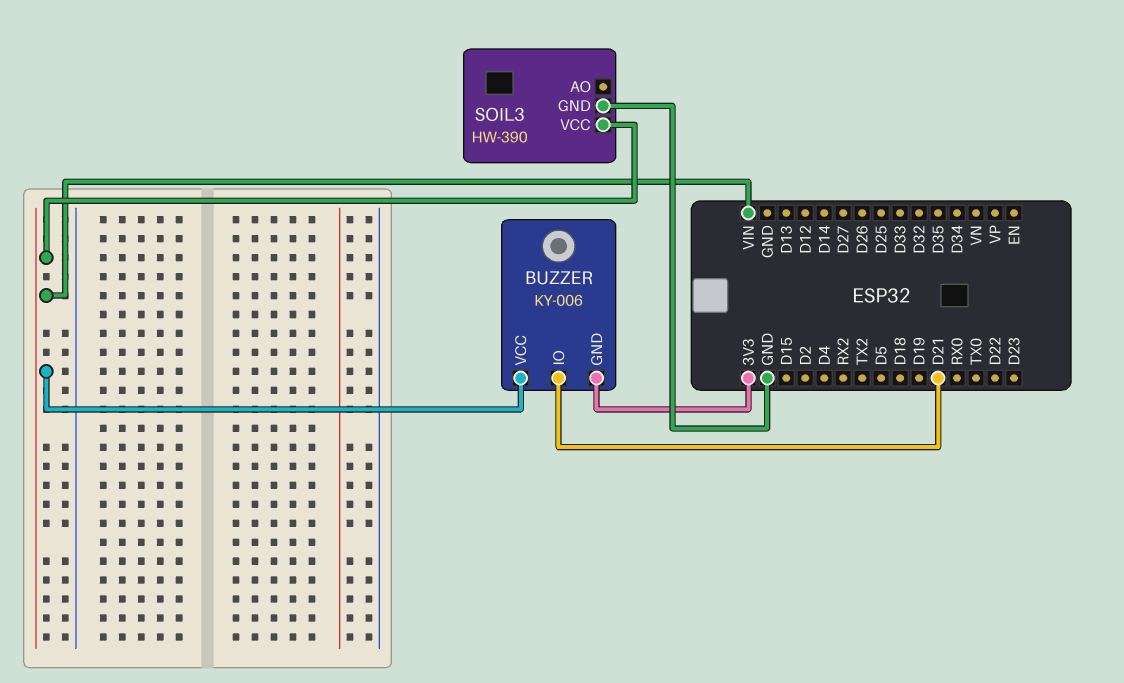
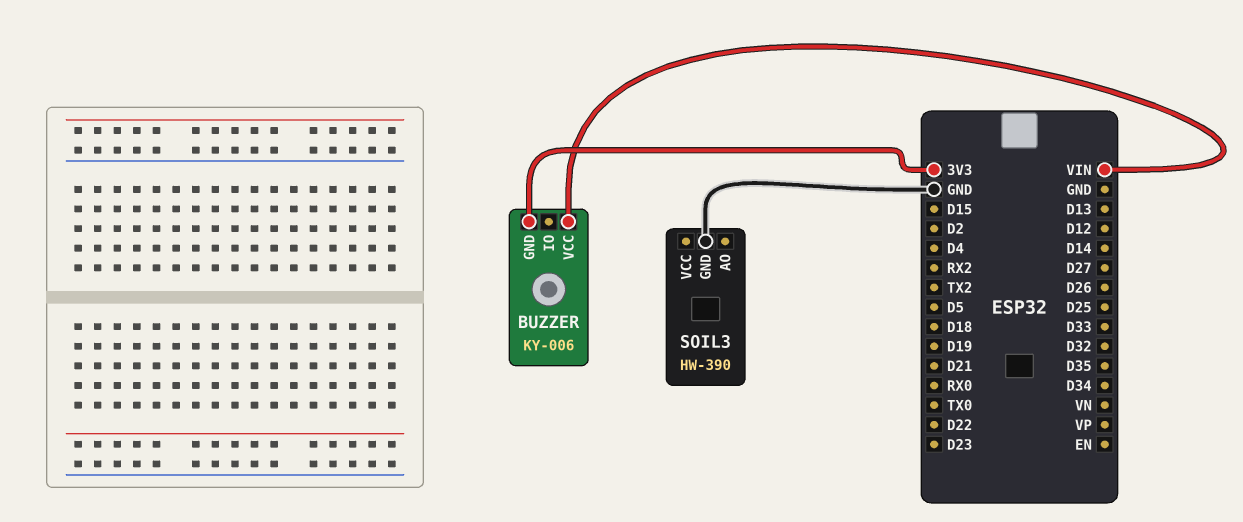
BUZZER pin IO: D21 -> none
SOIL3 pin VCC: VIN -> none

